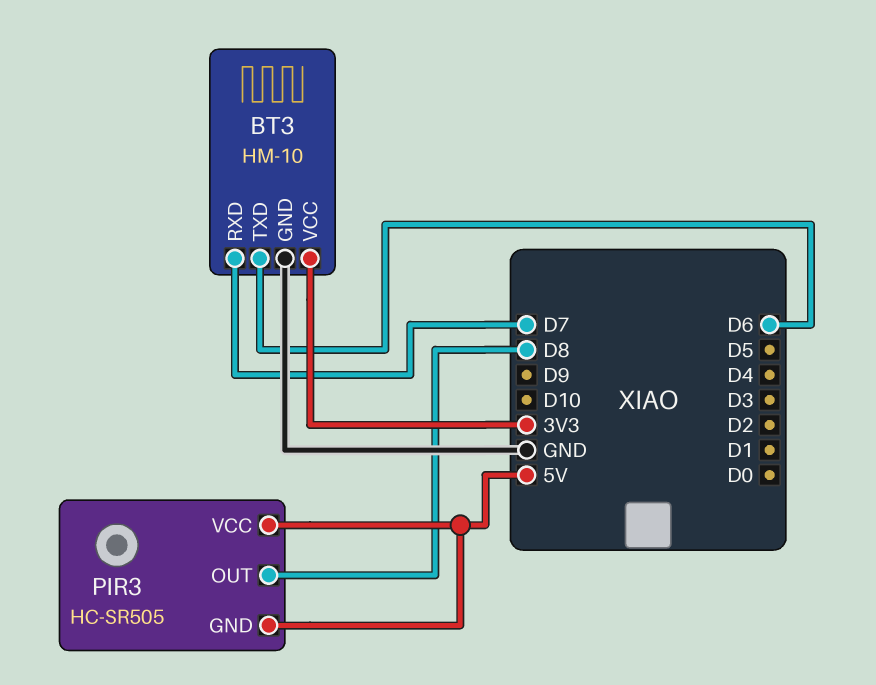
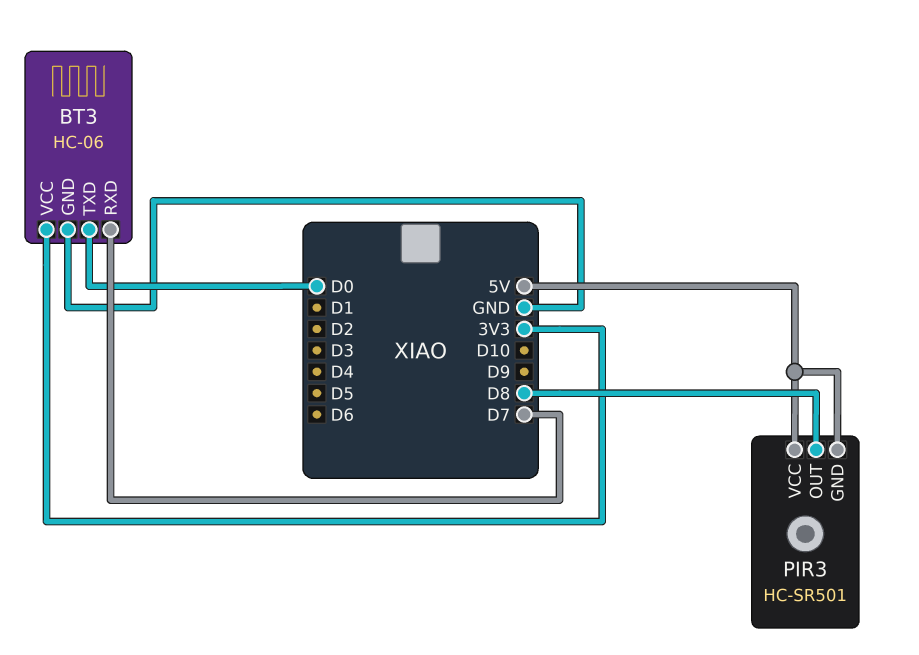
BT3: HM-10 -> HC-06
BT3 pin TXD: D6 -> D0
PIR3: HC-SR505 -> HC-SR501

